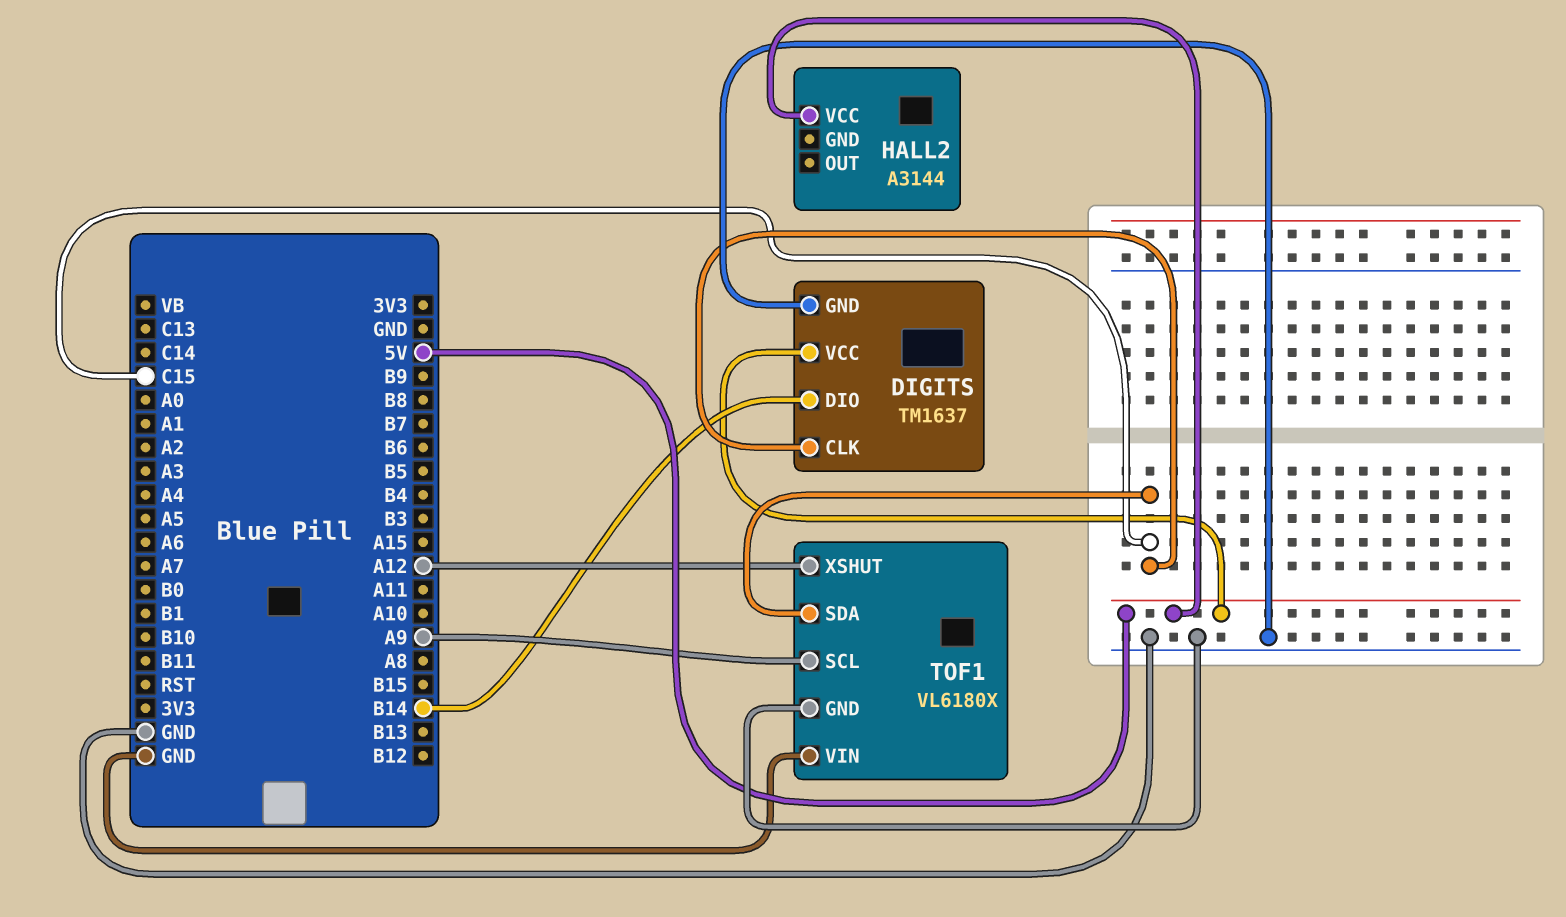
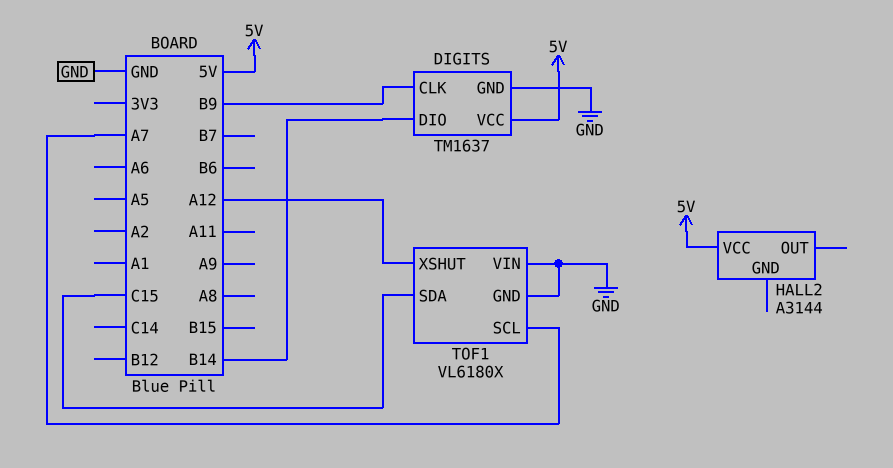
DIGITS pin CLK: C15 -> B9
TOF1 pin SCL: A9 -> A7

